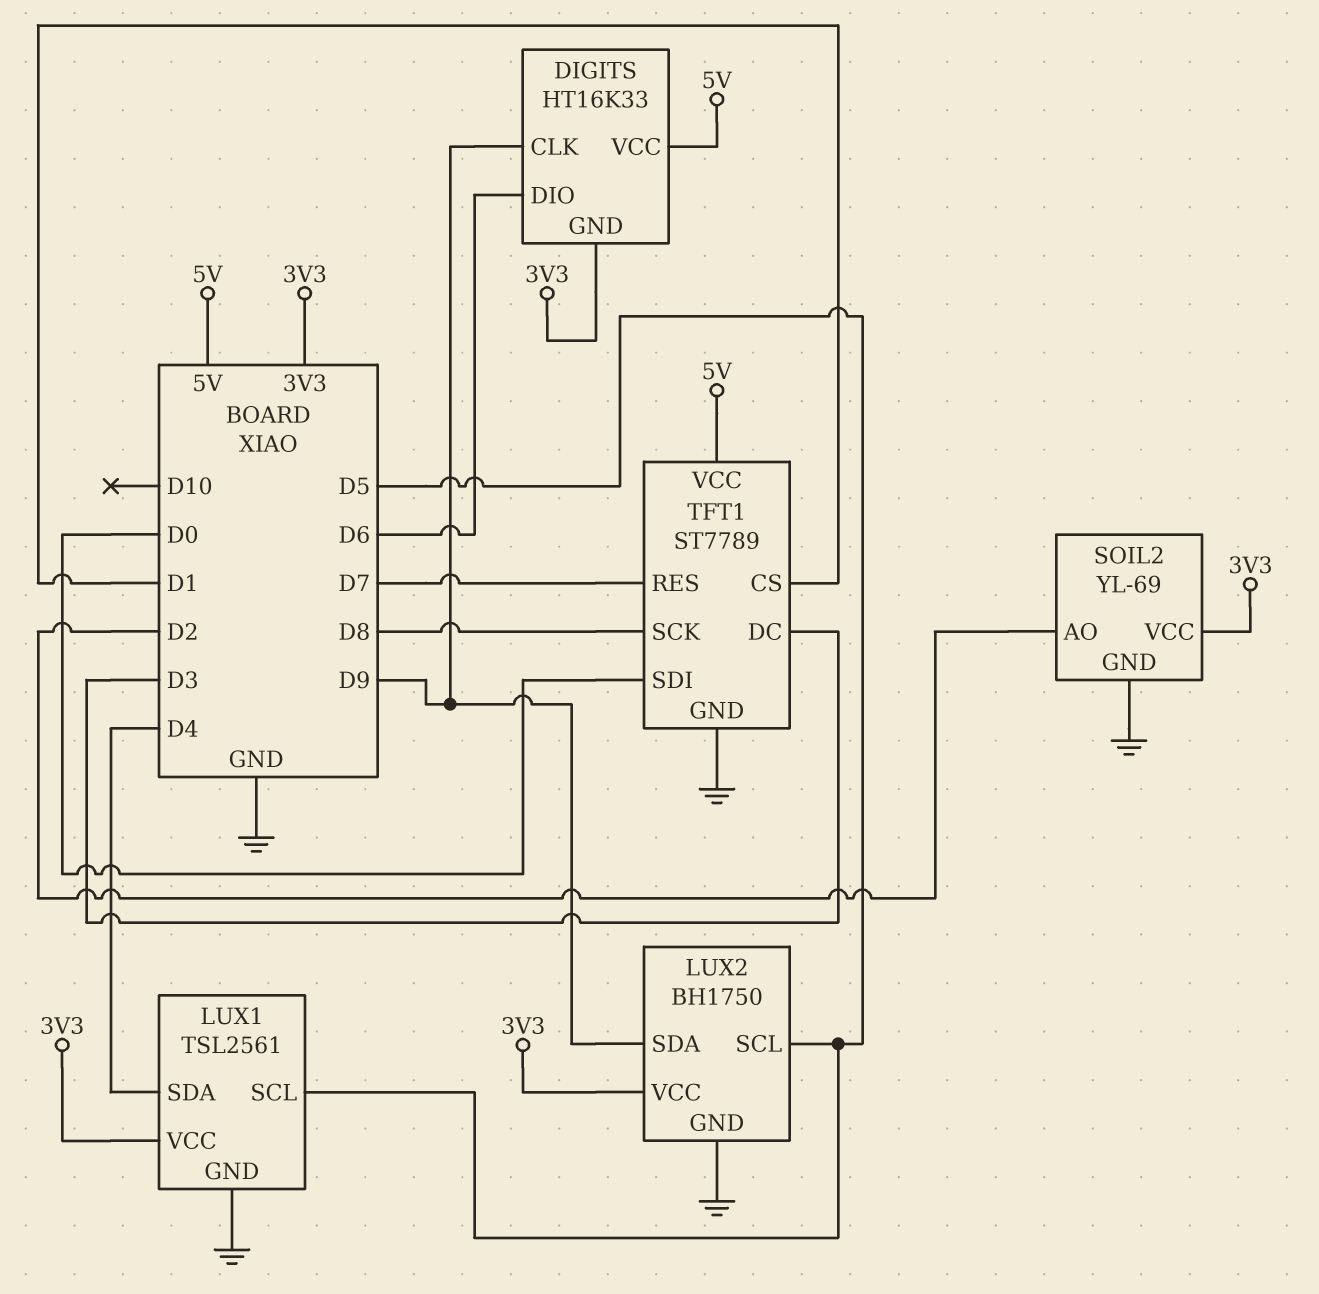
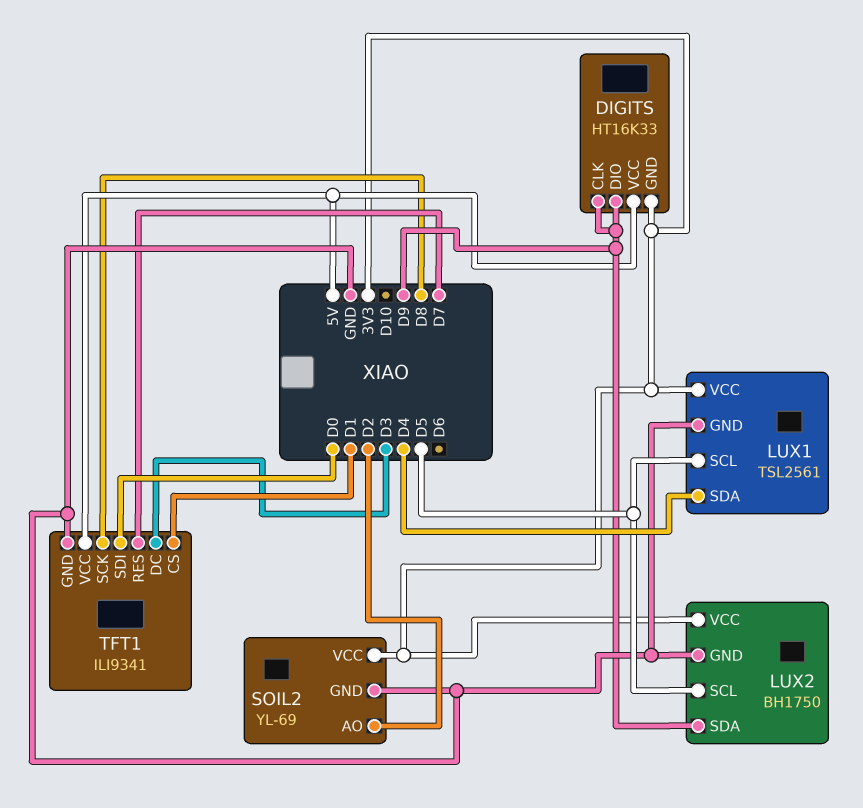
DIGITS pin DIO: D6 -> D9
TFT1: ST7789 -> ILI9341

